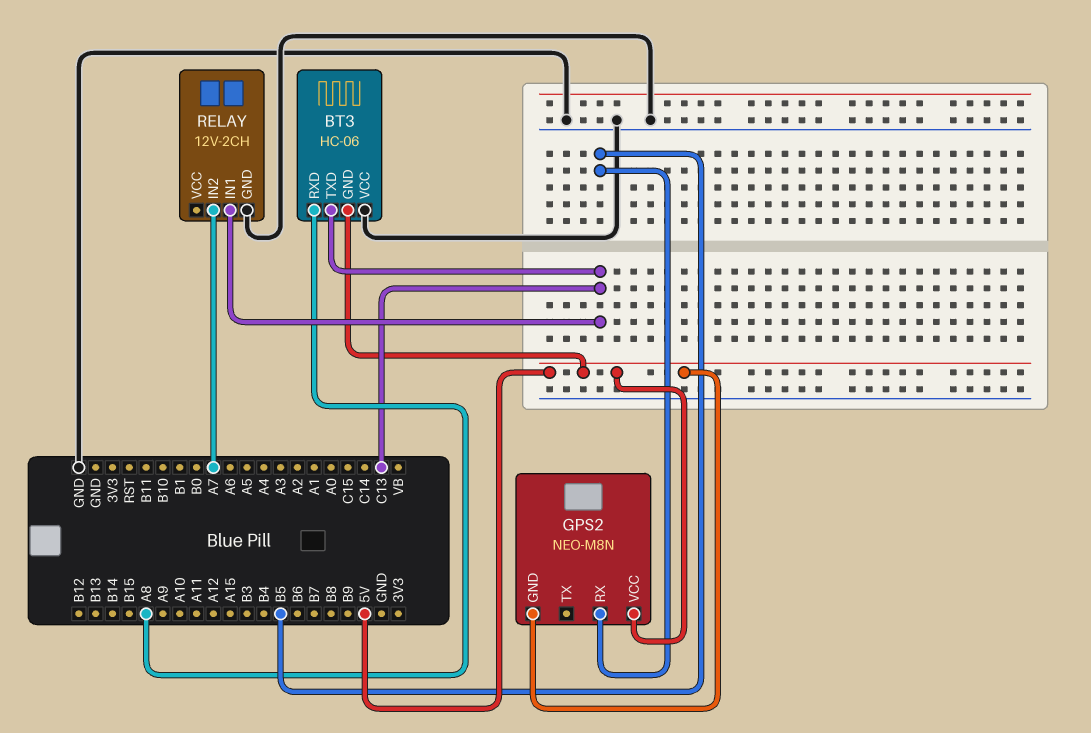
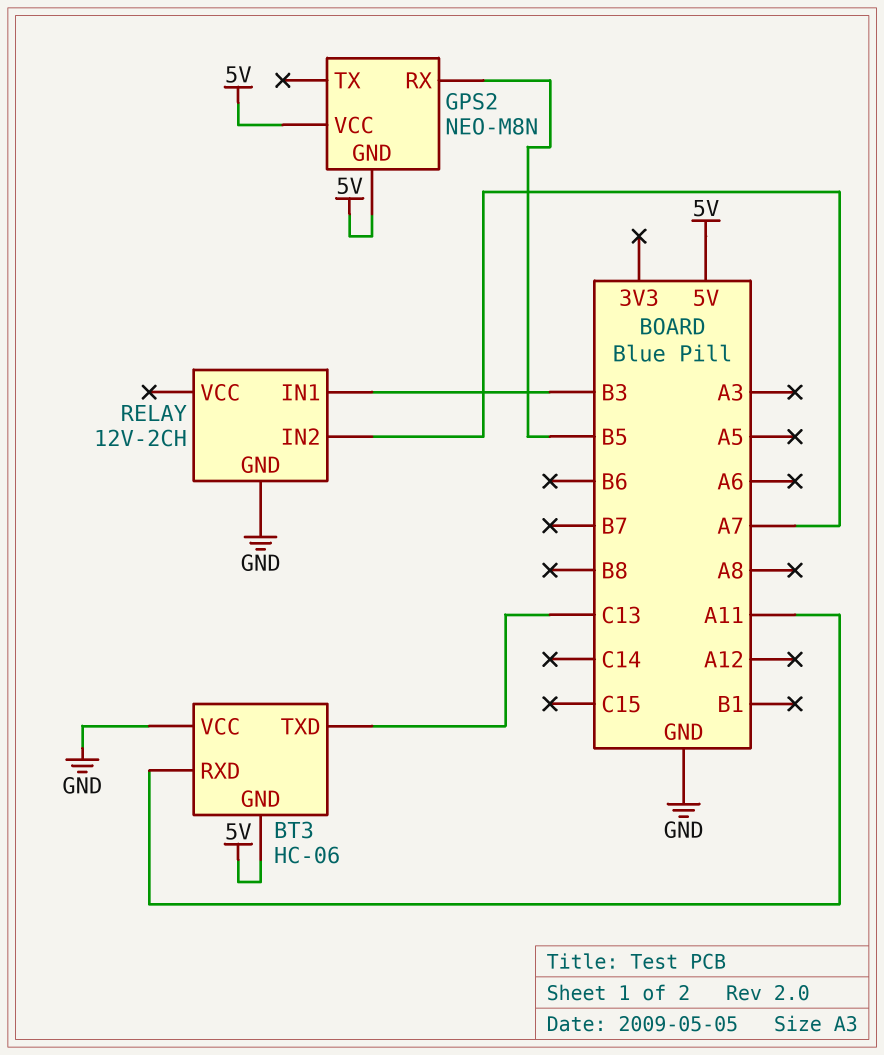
BT3 pin RXD: A8 -> A11
RELAY pin IN1: C13 -> B3

